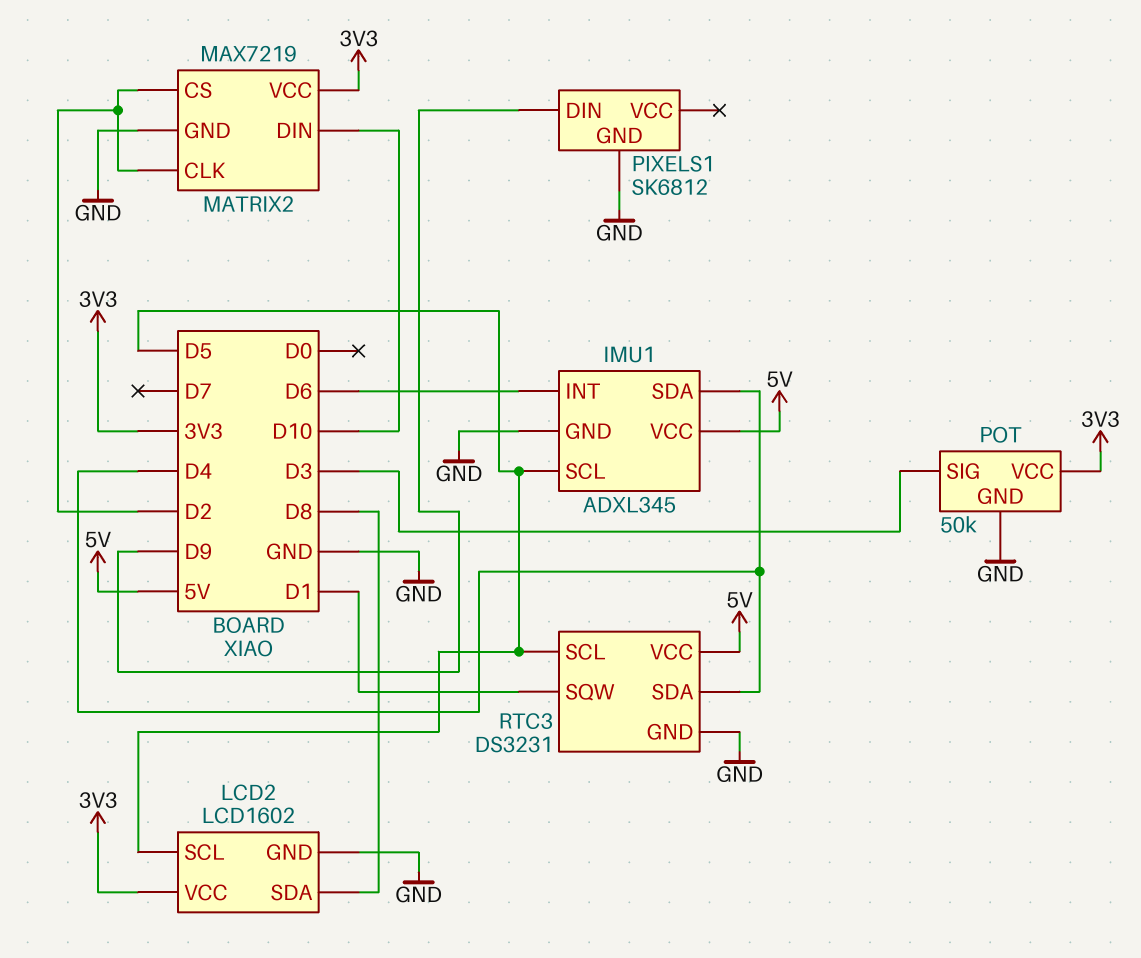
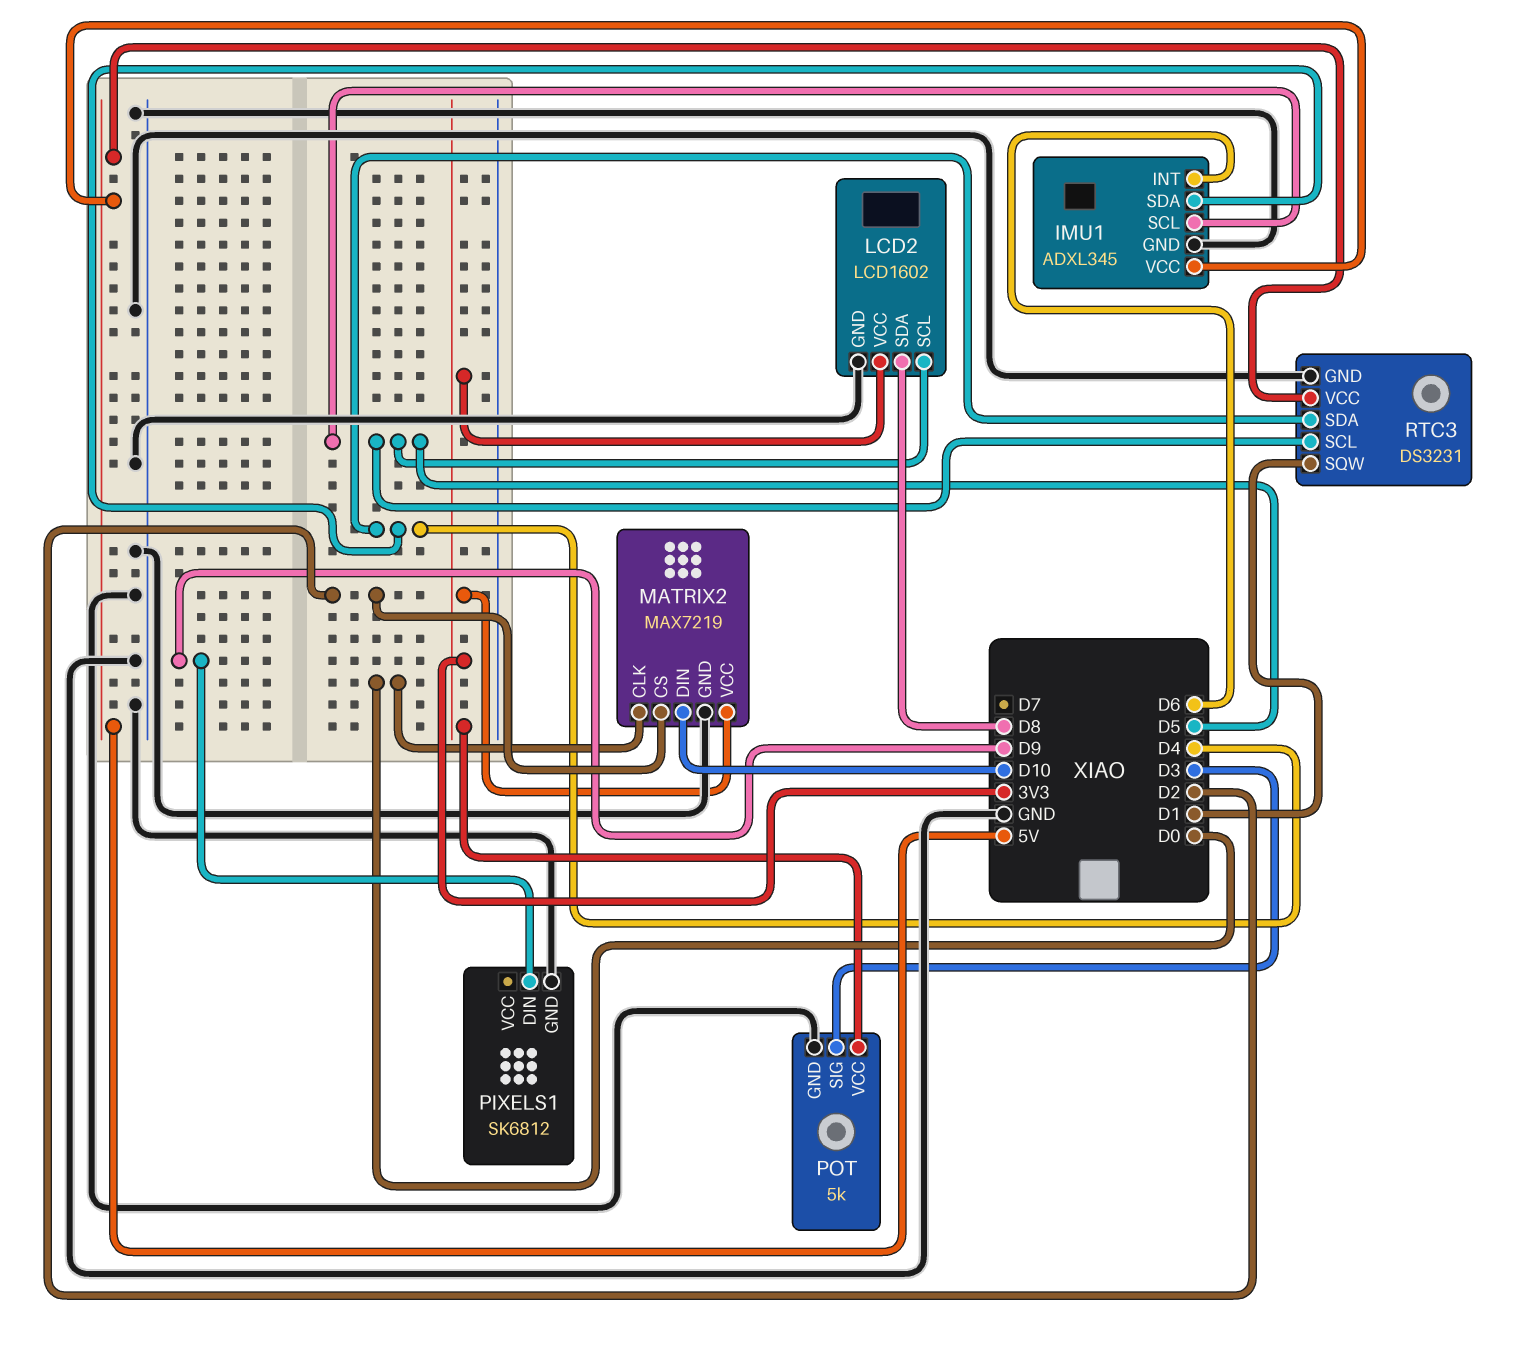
MATRIX2 pin CLK: D2 -> D0
POT: 50k -> 5k

